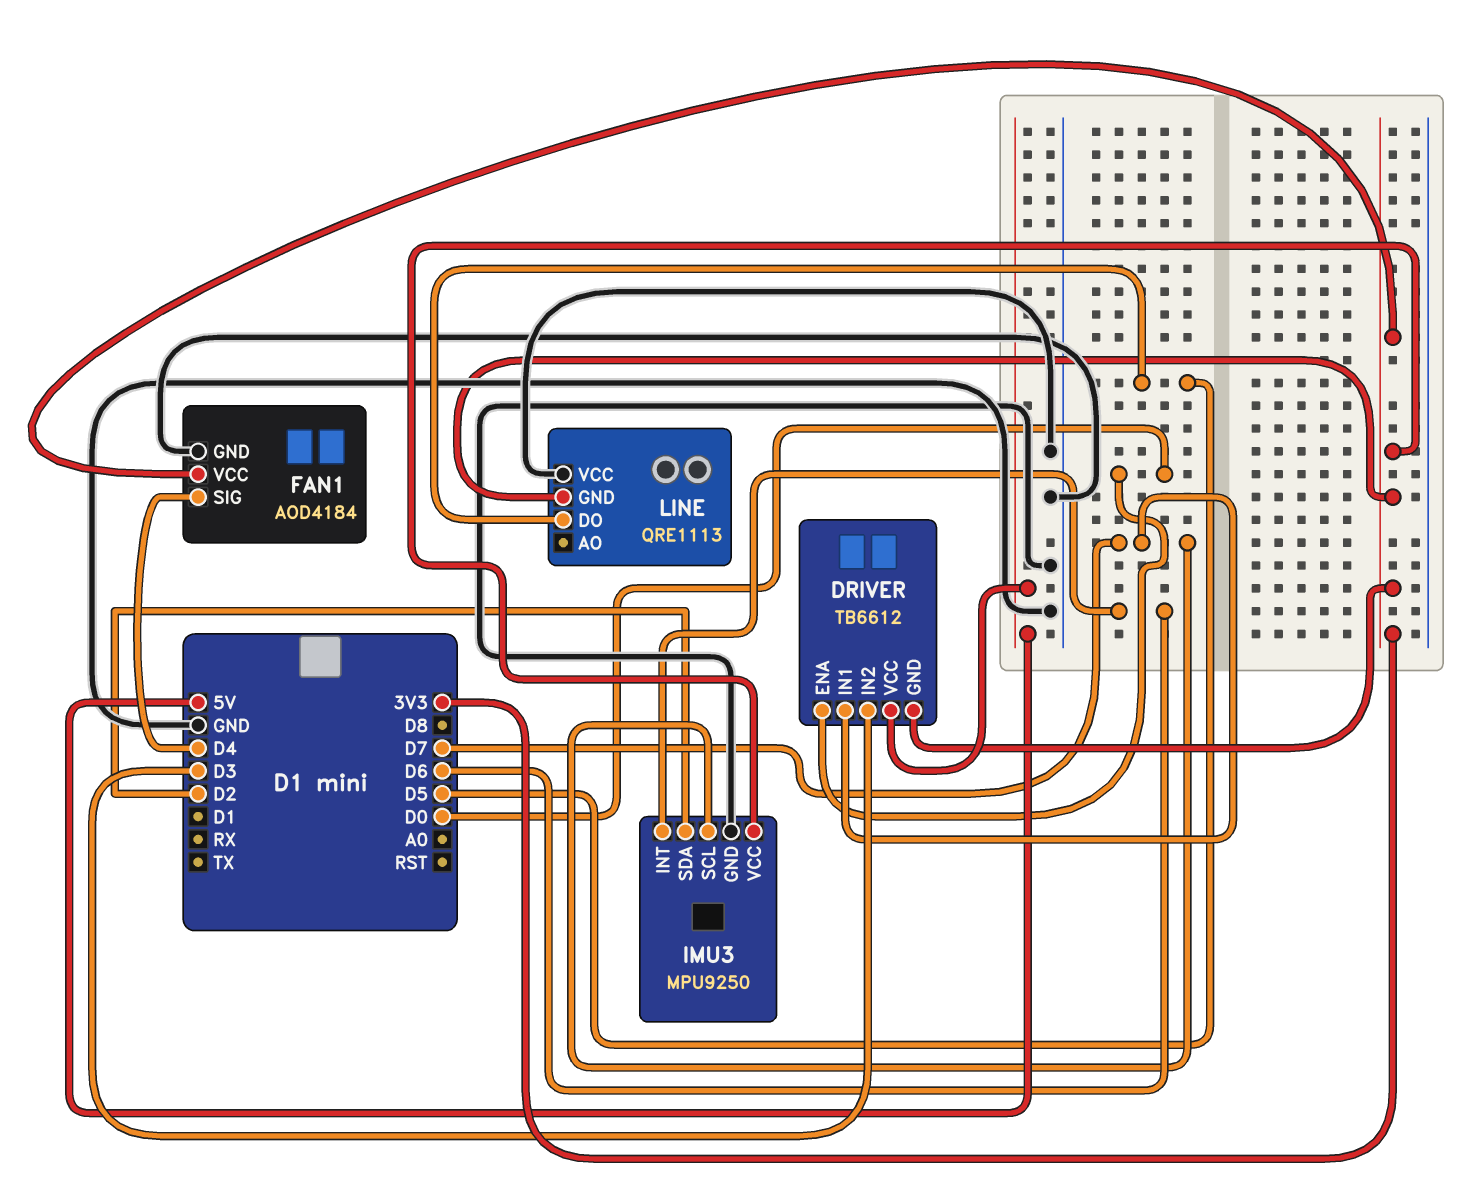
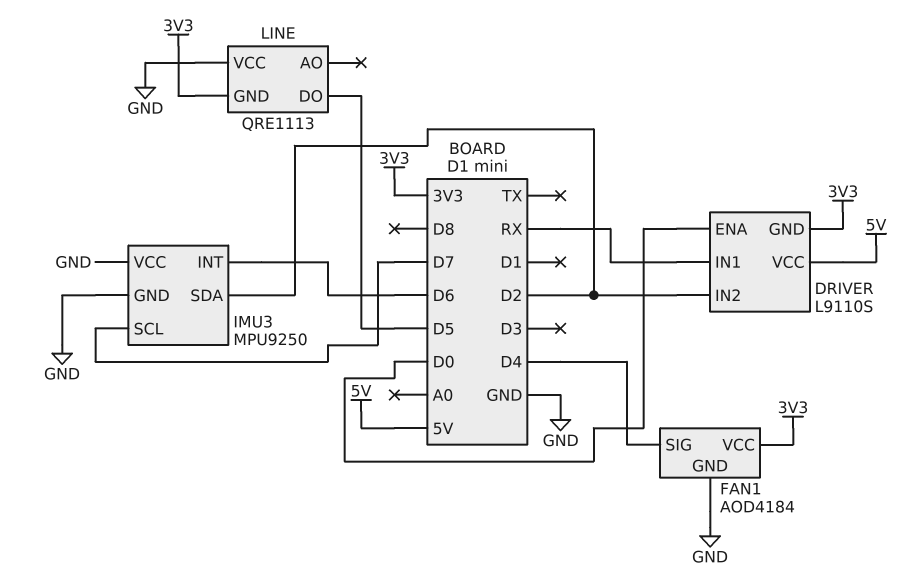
DRIVER: TB6612 -> L9110S
DRIVER pin IN1: D7 -> RX
DRIVER pin IN2: D3 -> D2
IMU3 pin VCC: 3V3 -> GND

